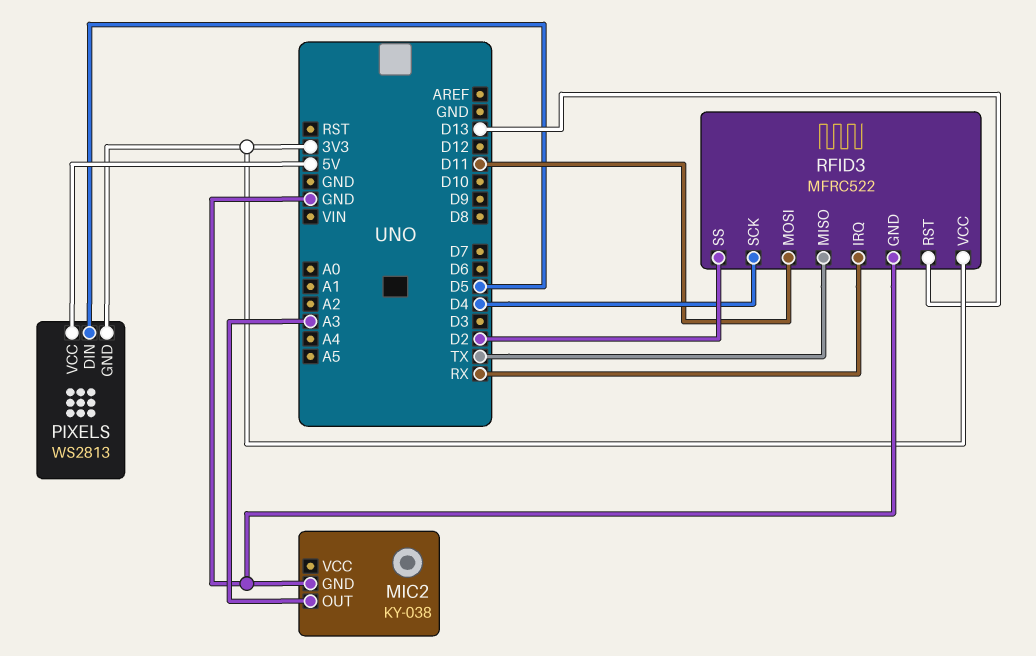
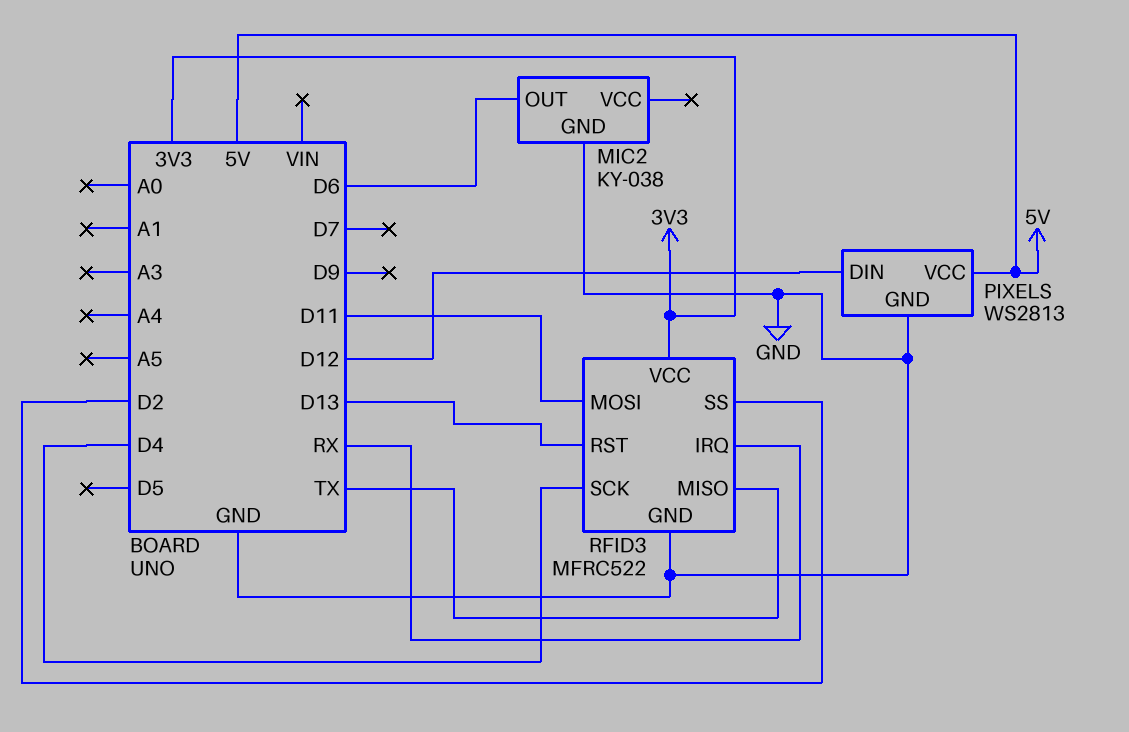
MIC2 pin OUT: A3 -> D6
PIXELS pin DIN: D5 -> D12
PIXELS pin GND: 3V3 -> GND

